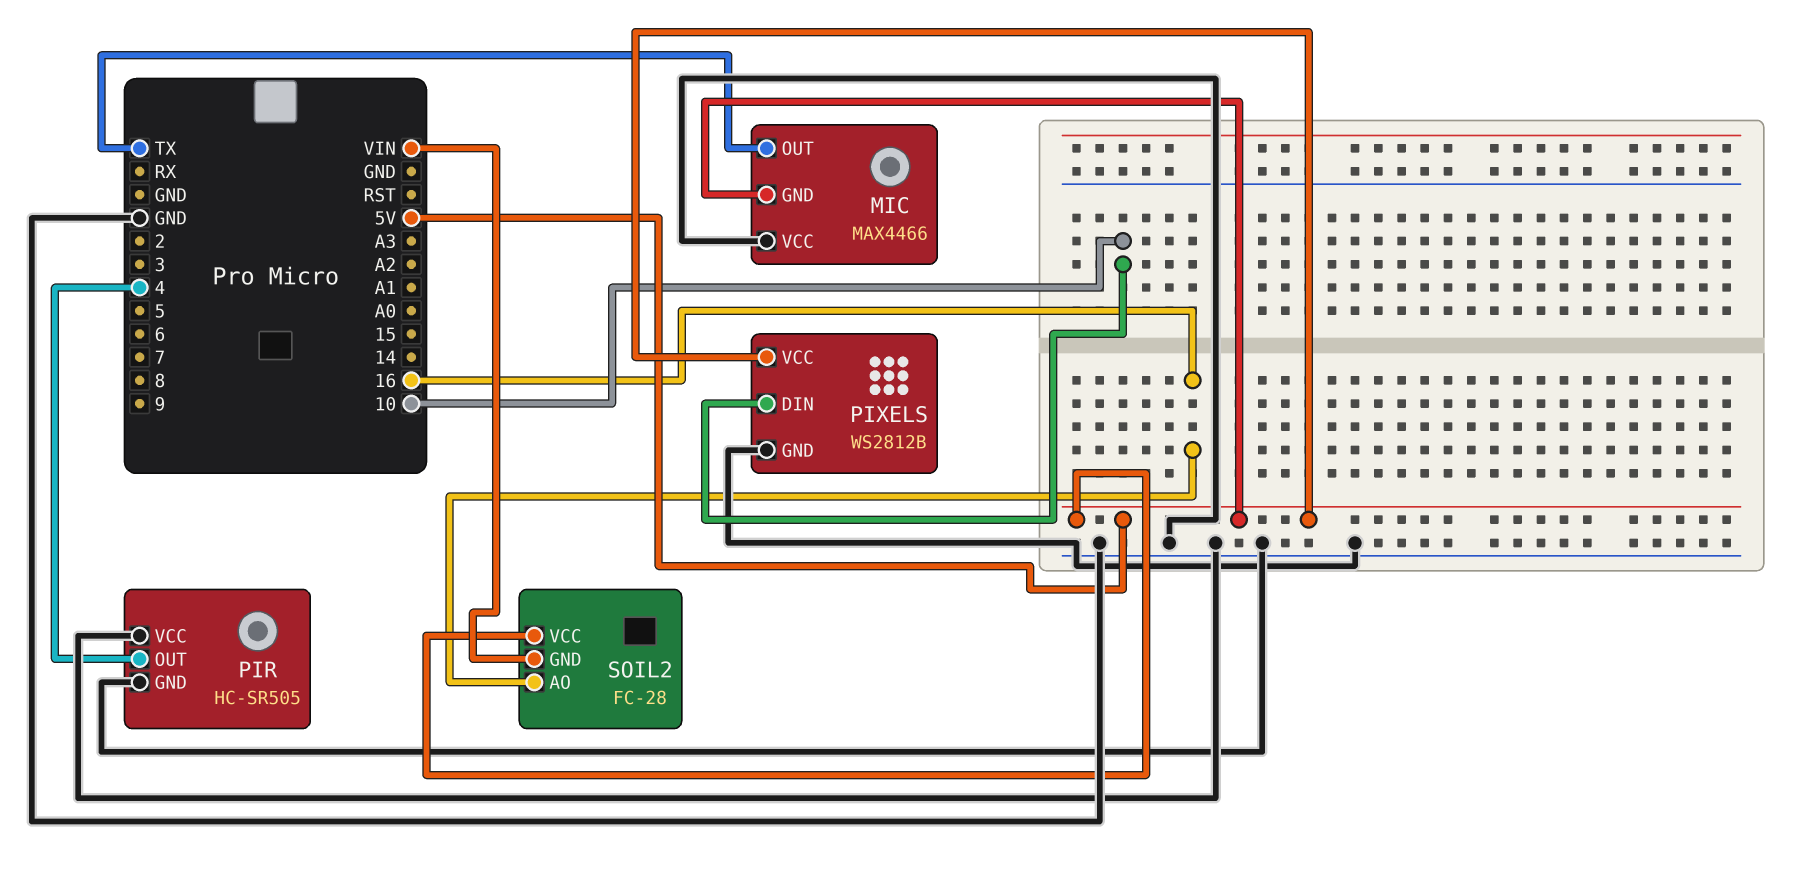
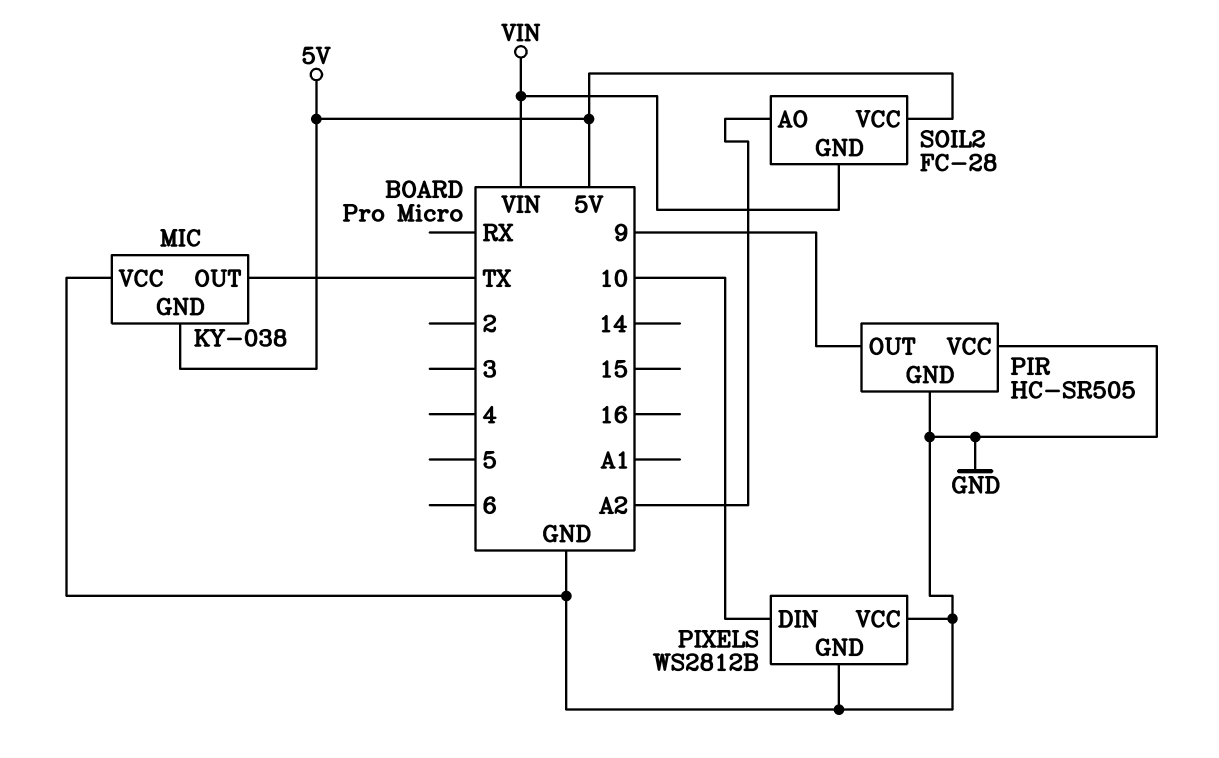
MIC: MAX4466 -> KY-038
PIR pin OUT: 4 -> 9
PIXELS pin VCC: 5V -> GND
SOIL2 pin AO: 16 -> A2

